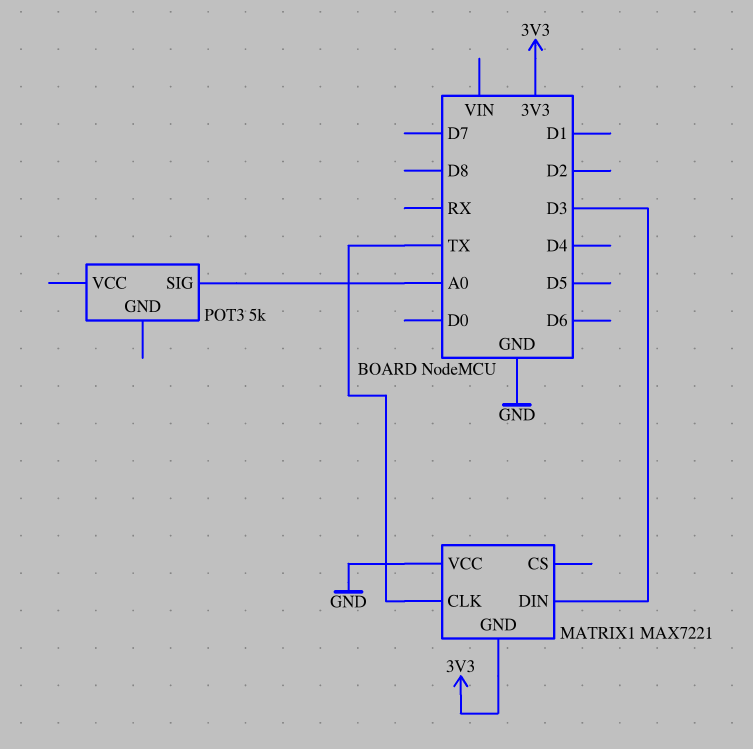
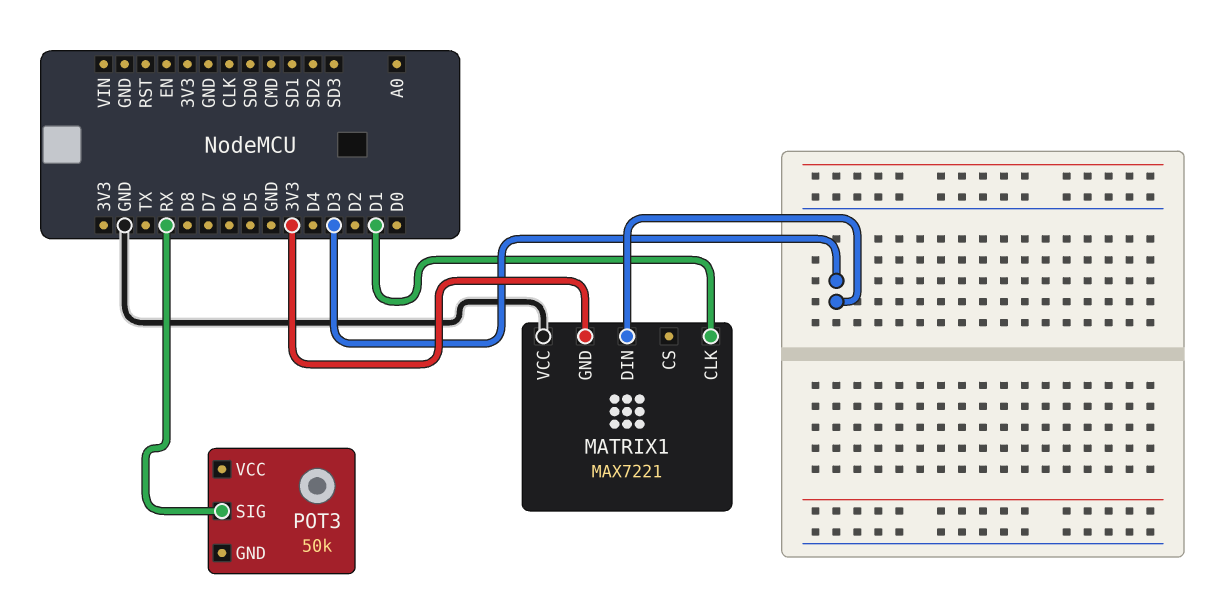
MATRIX1 pin CLK: TX -> D1
POT3: 5k -> 50k
POT3 pin SIG: A0 -> RX

